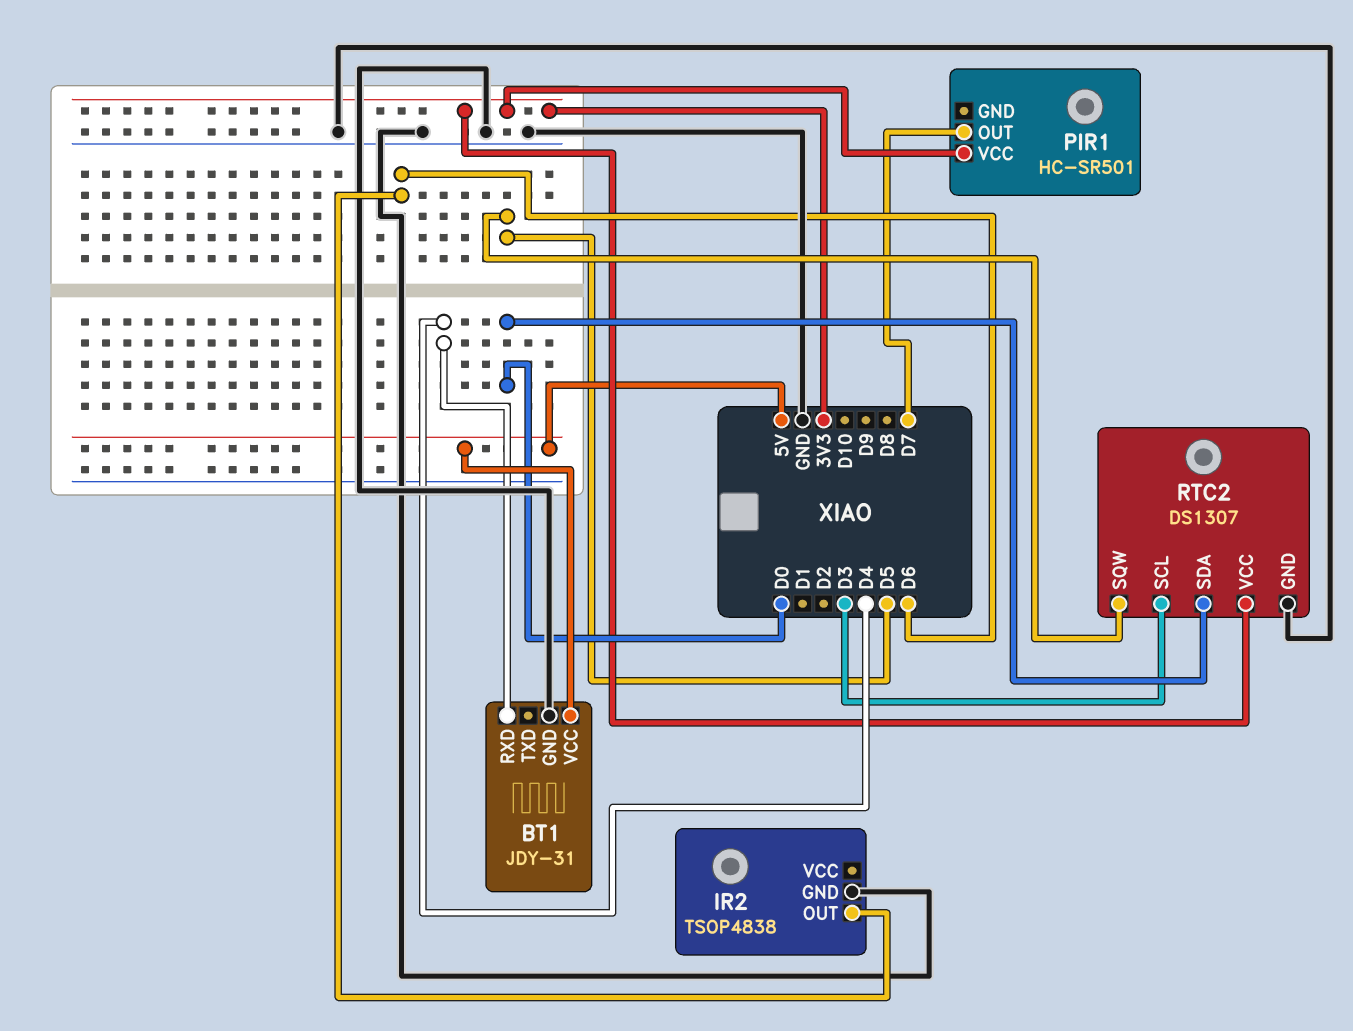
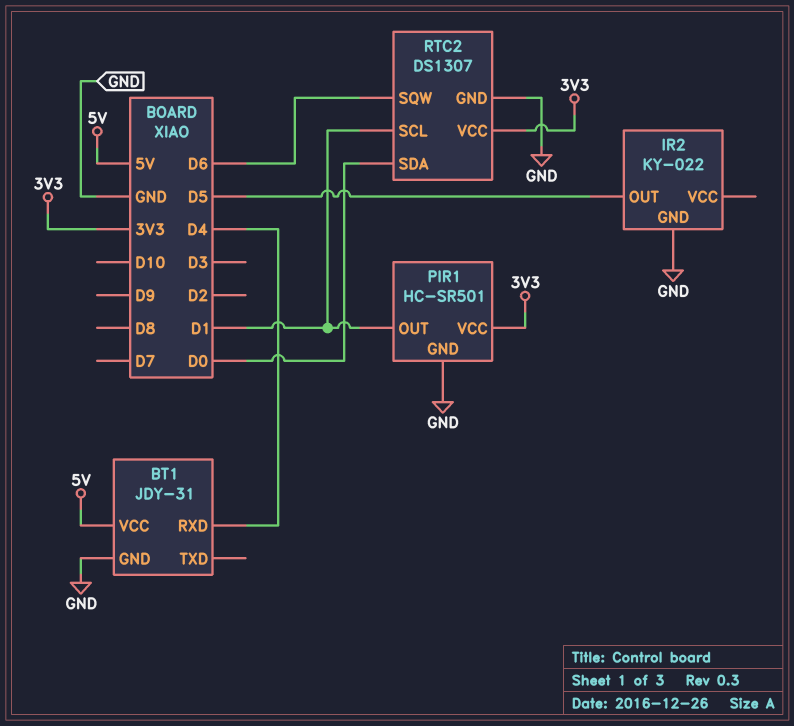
IR2: TSOP4838 -> KY-022
IR2 pin OUT: D6 -> D5
PIR1 pin GND: none -> GND
PIR1 pin OUT: D7 -> D1
RTC2 pin SCL: D3 -> D1
RTC2 pin SQW: D5 -> D6

